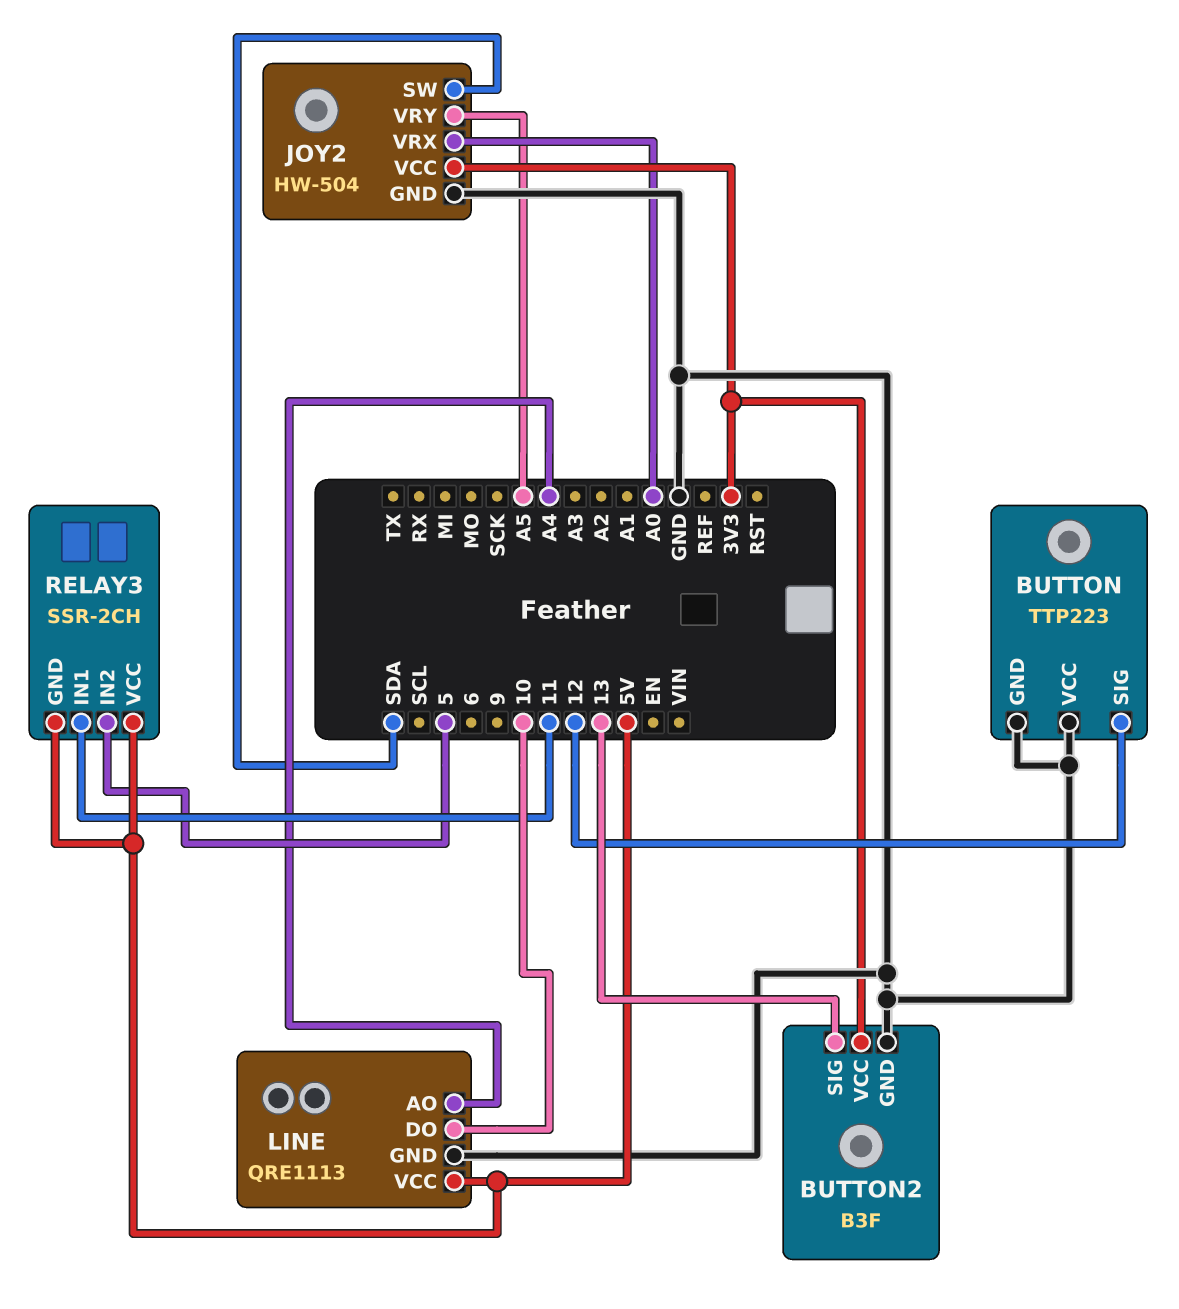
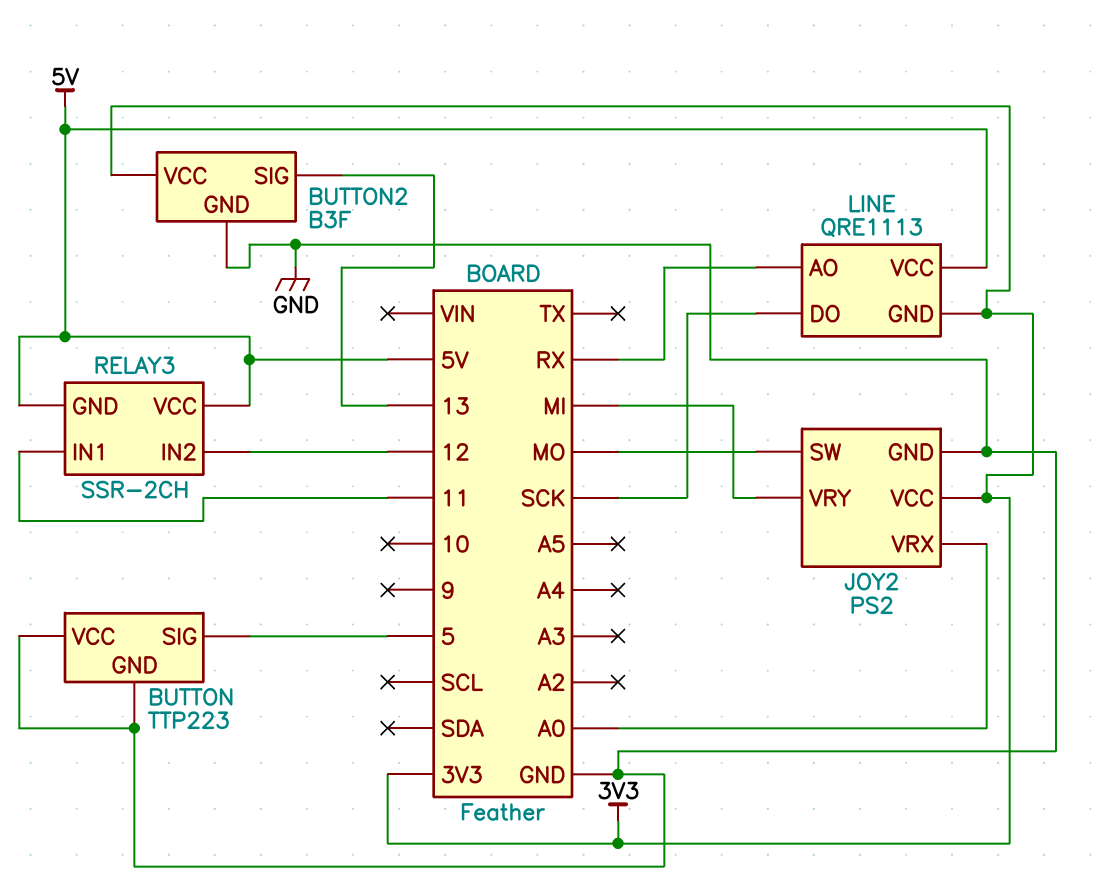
BUTTON pin SIG: 12 -> 5
JOY2: HW-504 -> PS2
JOY2 pin SW: SDA -> MO
JOY2 pin VRY: A5 -> MI
LINE pin AO: A4 -> RX
LINE pin DO: 10 -> SCK
LINE pin GND: GND -> 3V3
RELAY3 pin IN2: 5 -> 12

